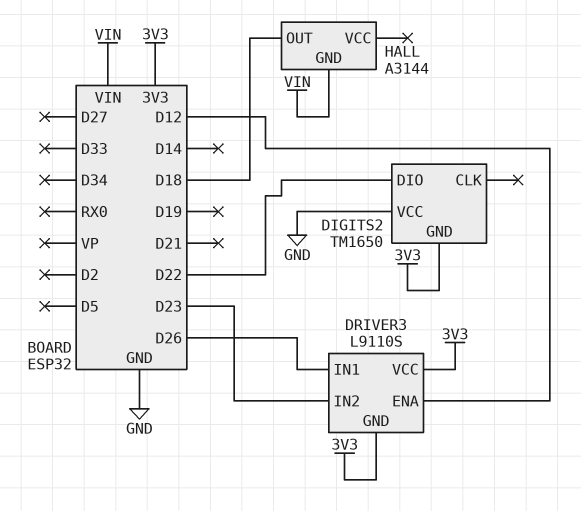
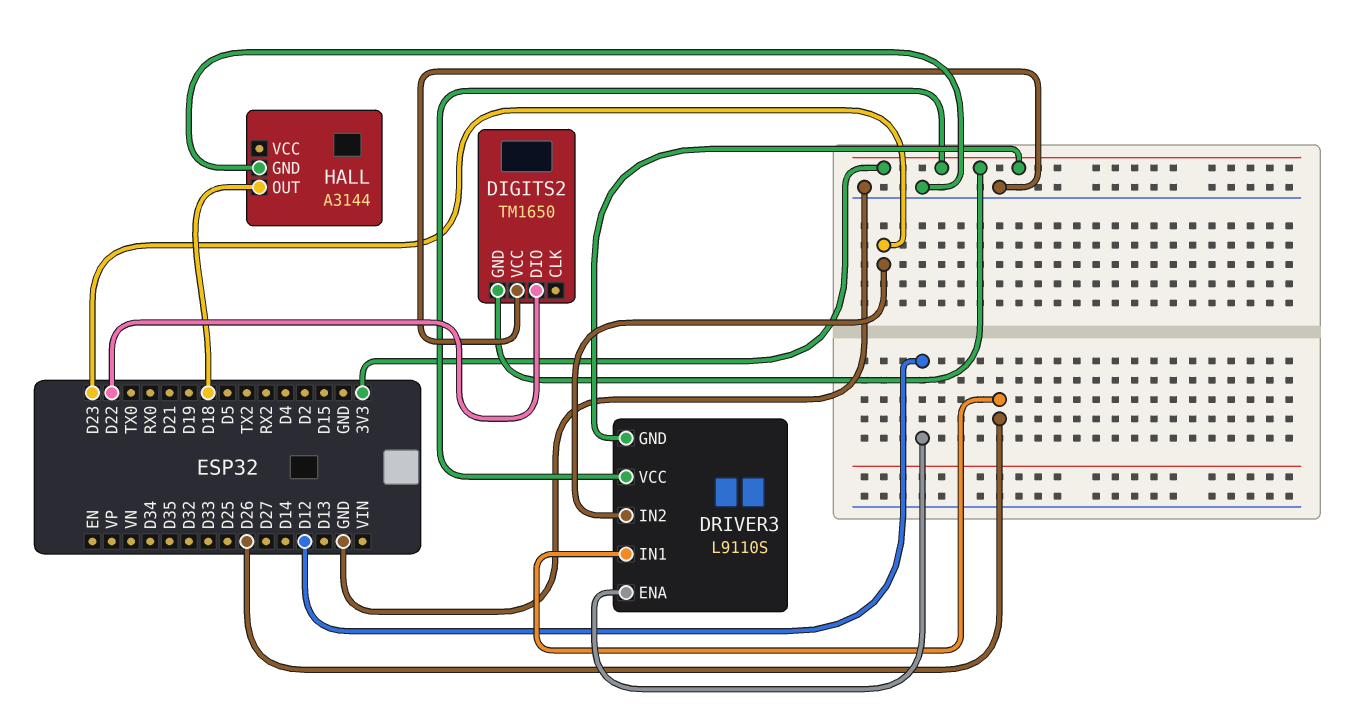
HALL pin GND: VIN -> GND

